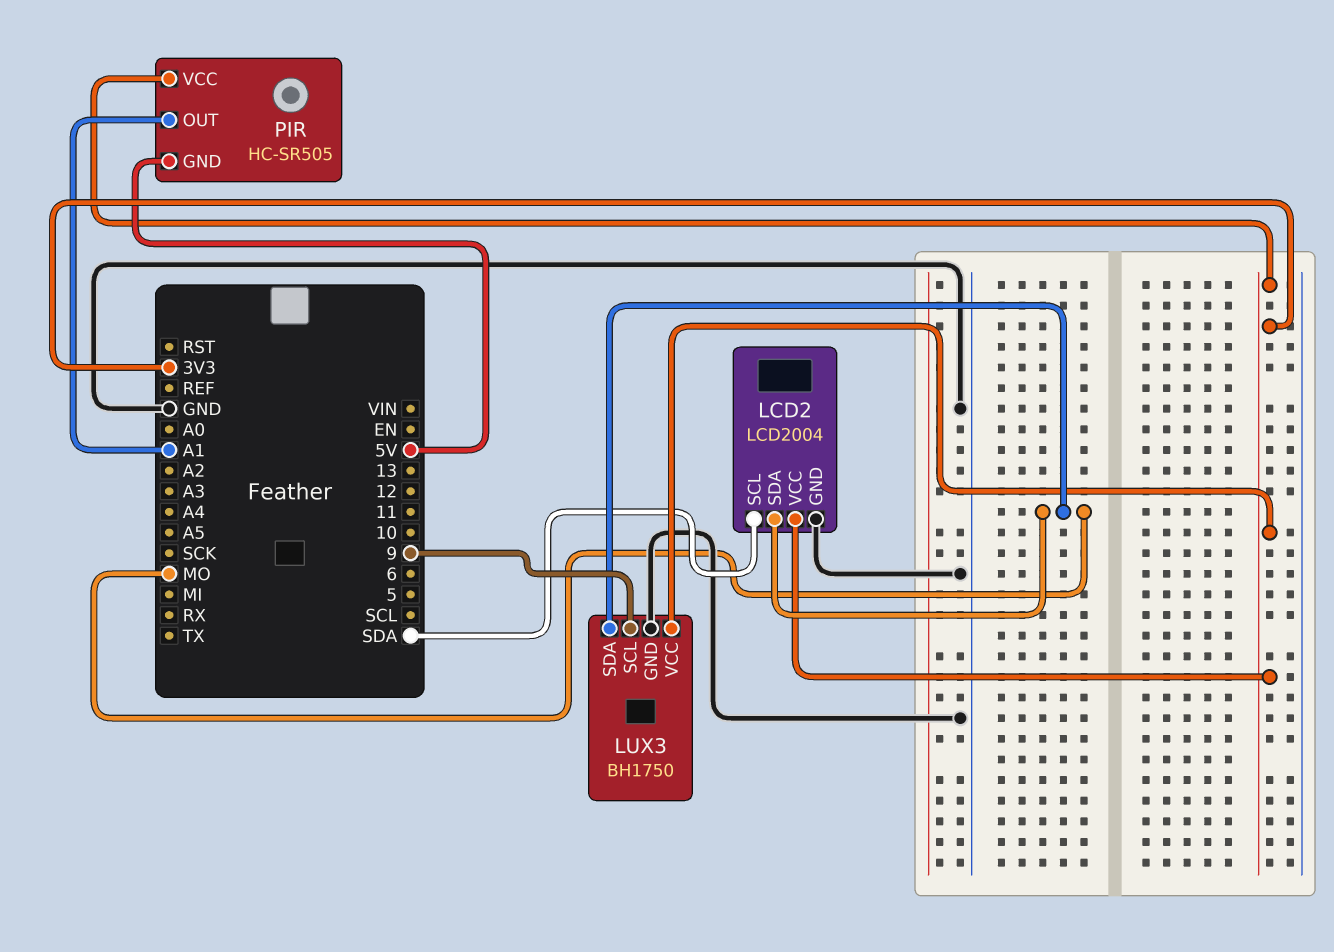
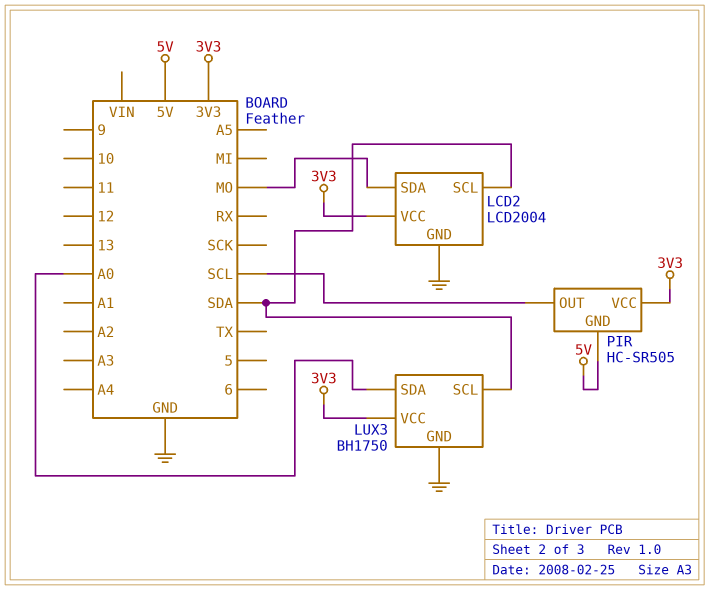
LUX3 pin SCL: 9 -> SDA
LUX3 pin SDA: MO -> A0
PIR pin OUT: A1 -> SCL

